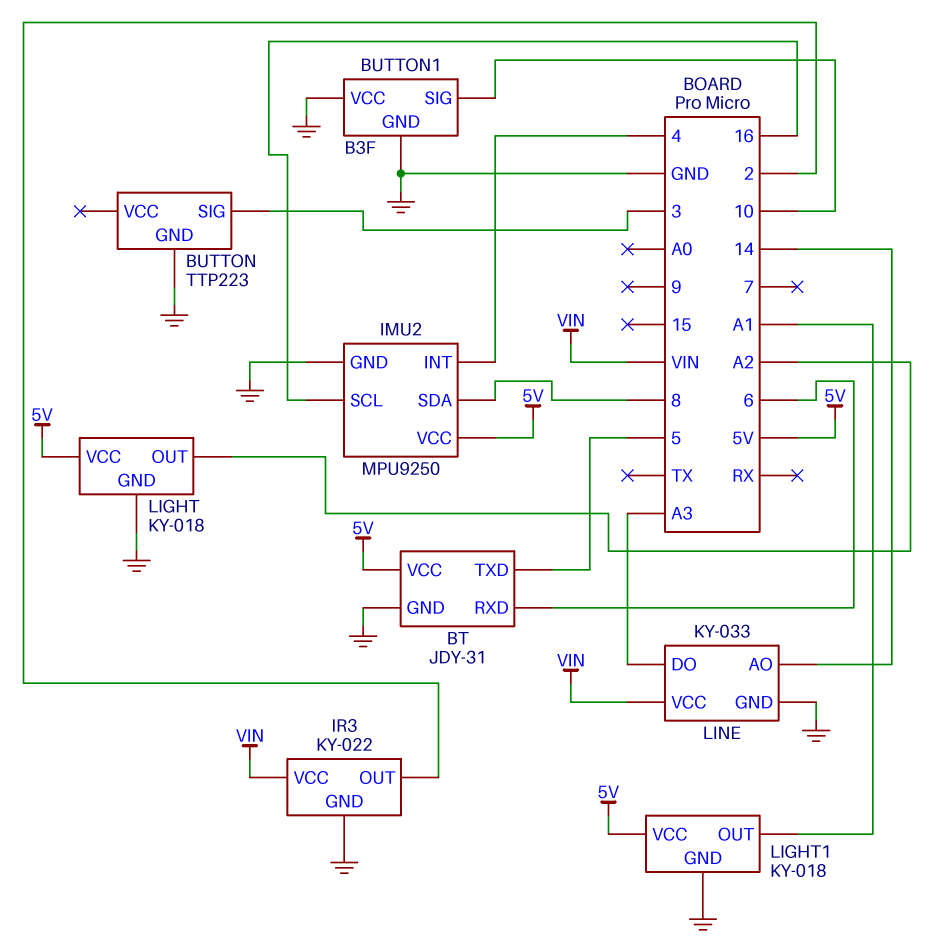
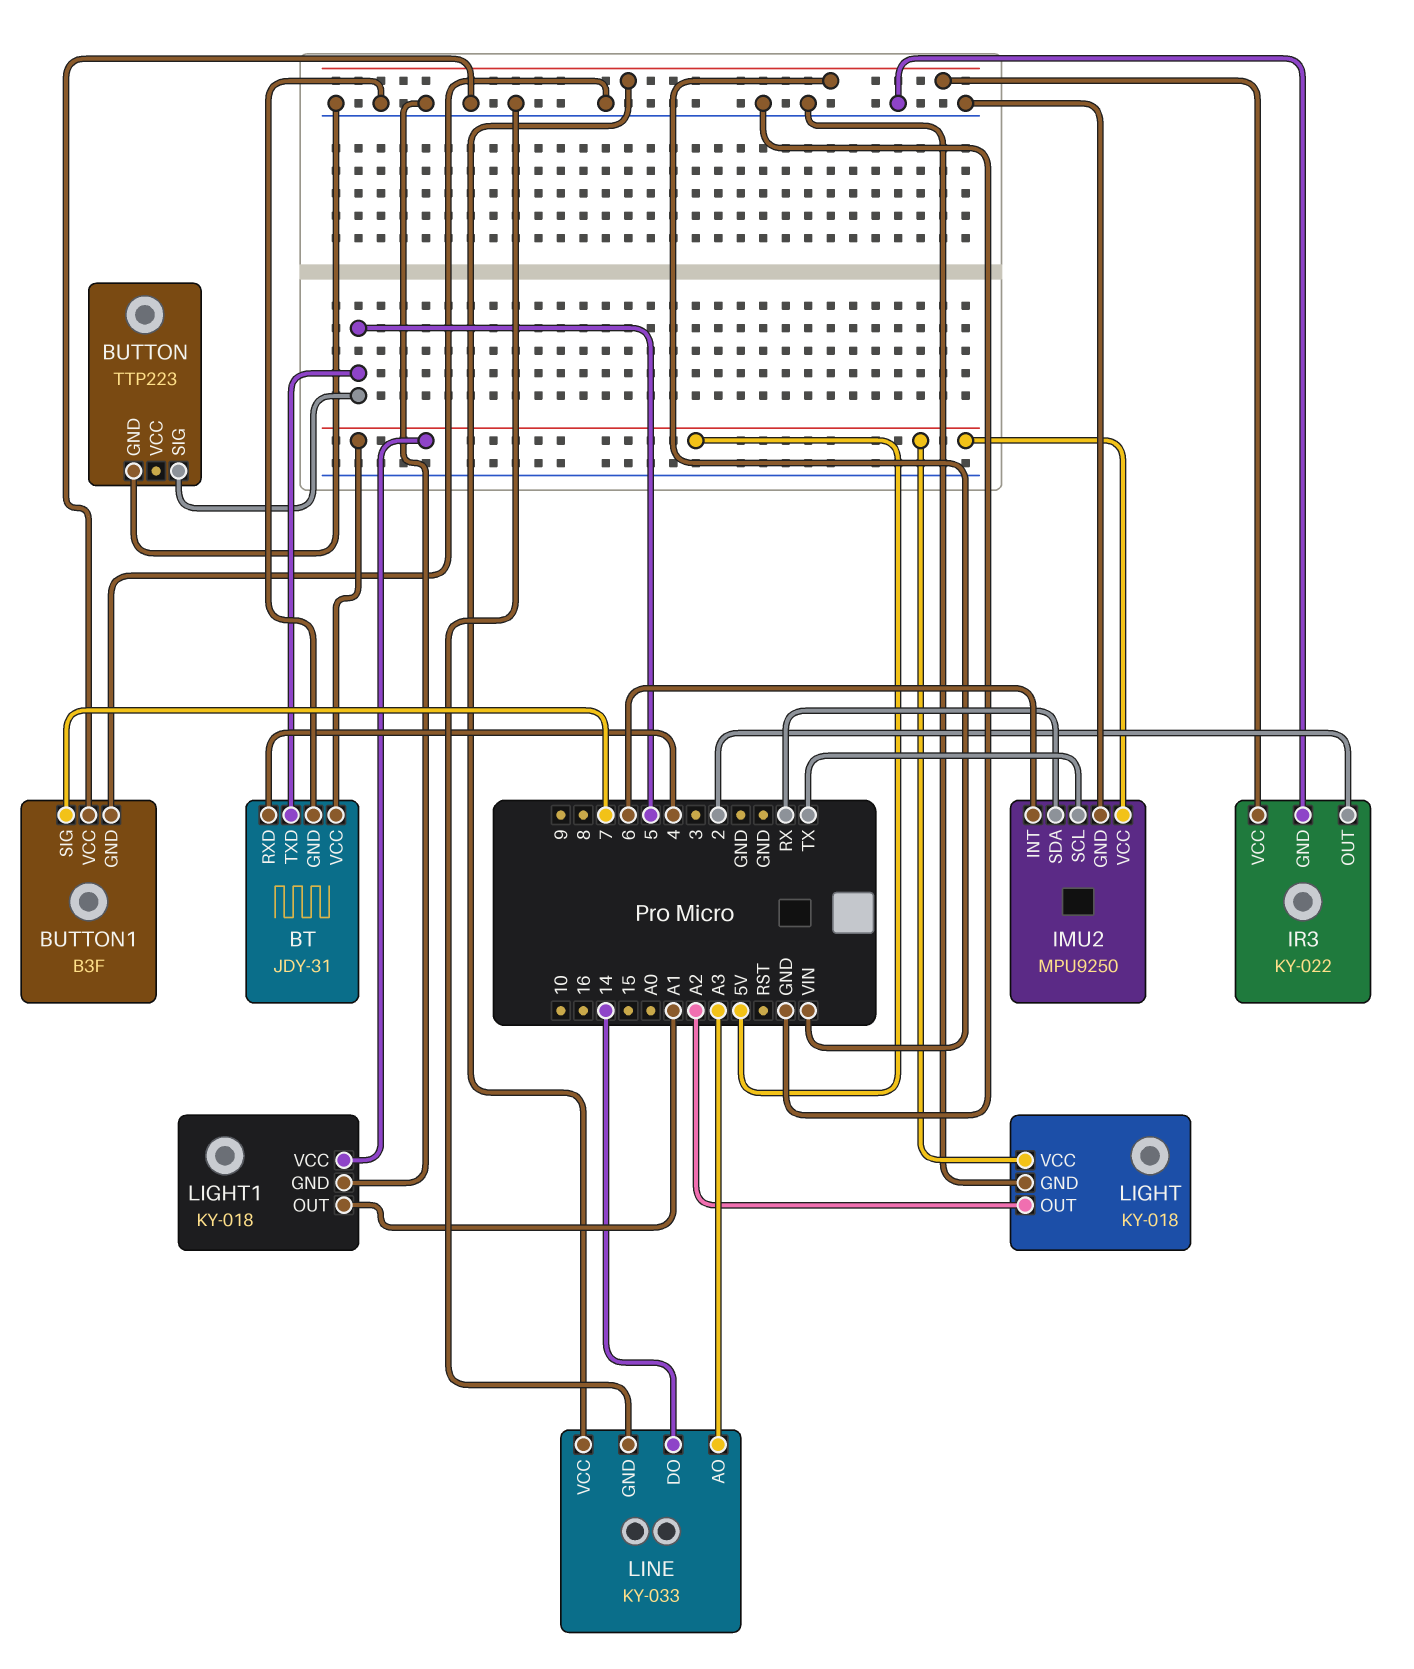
BT pin RXD: 6 -> 4
BUTTON pin SIG: 3 -> 5
BUTTON1 pin SIG: 10 -> 7
IMU2 pin INT: 4 -> 6
IMU2 pin SCL: 16 -> TX
IMU2 pin SDA: 8 -> RX
LINE pin AO: 14 -> A3
LINE pin DO: A3 -> 14

